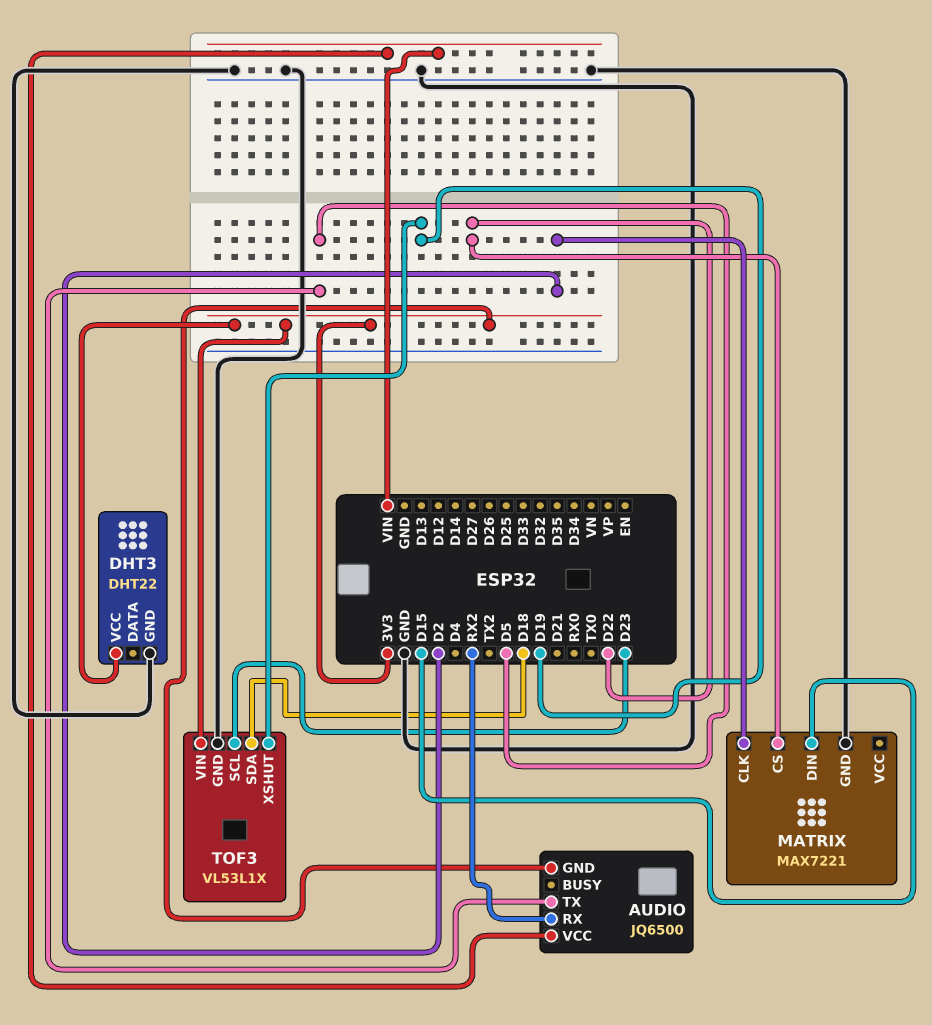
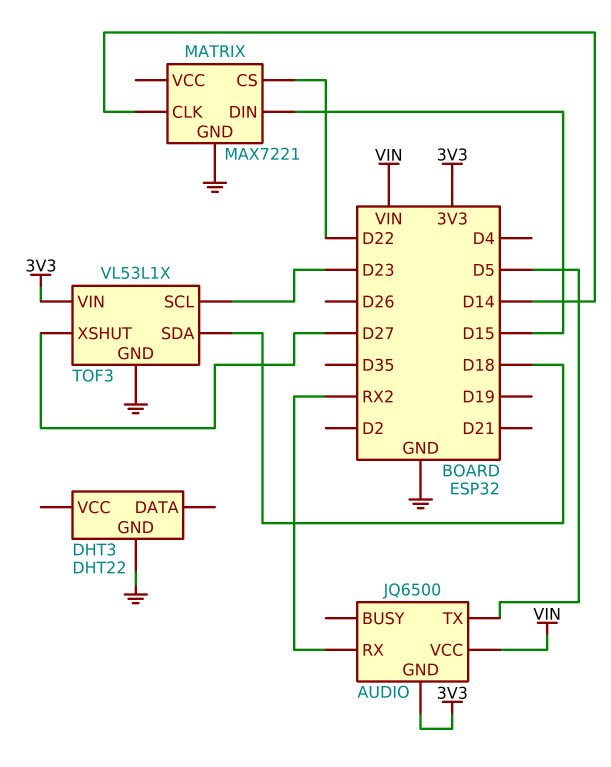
DHT3 pin VCC: 3V3 -> none
MATRIX pin CLK: D2 -> D14
TOF3 pin XSHUT: D19 -> D27

